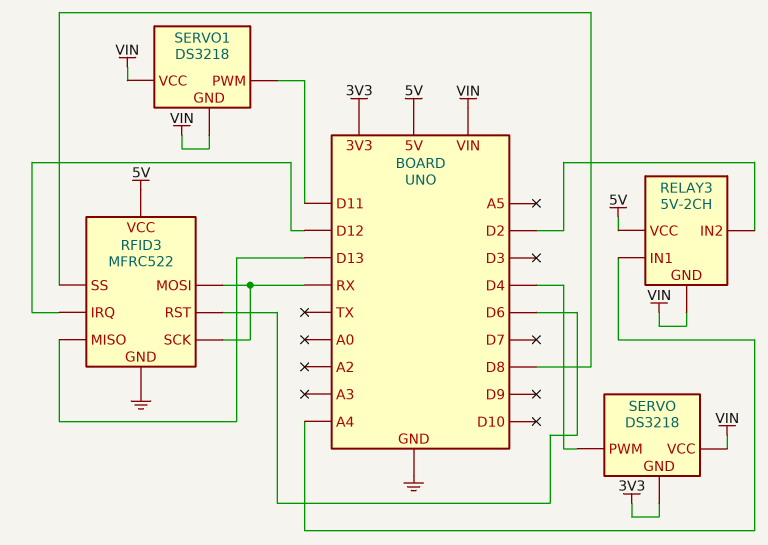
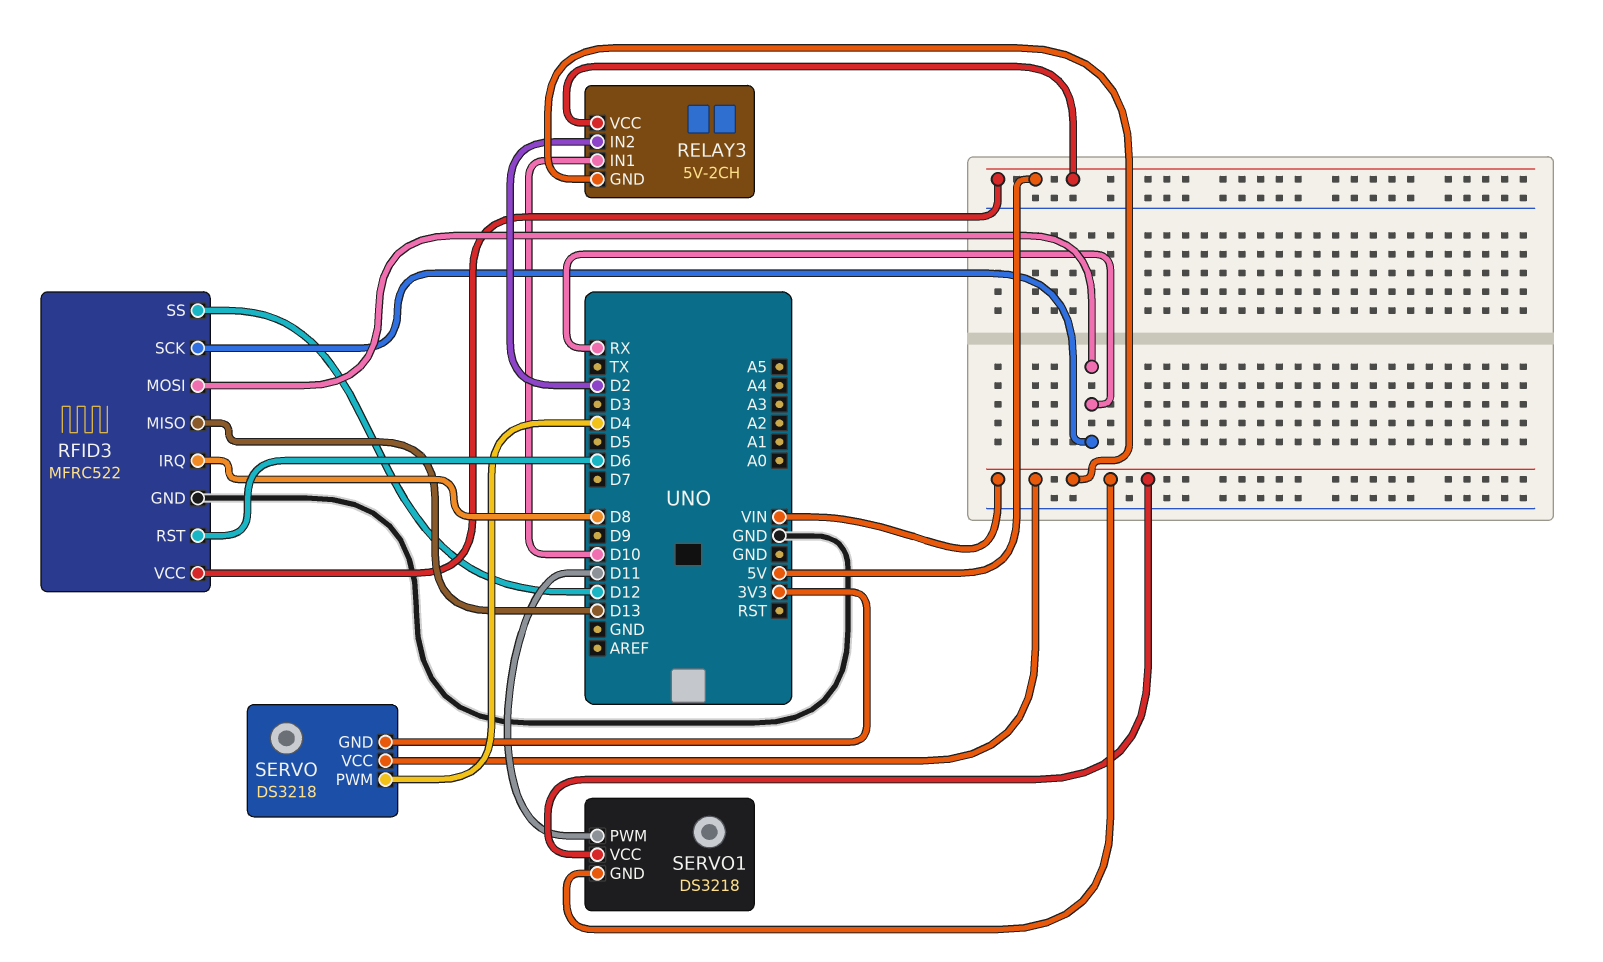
RELAY3 pin IN1: A4 -> D10
RFID3 pin IRQ: D12 -> D8
RFID3 pin SS: D8 -> D12

